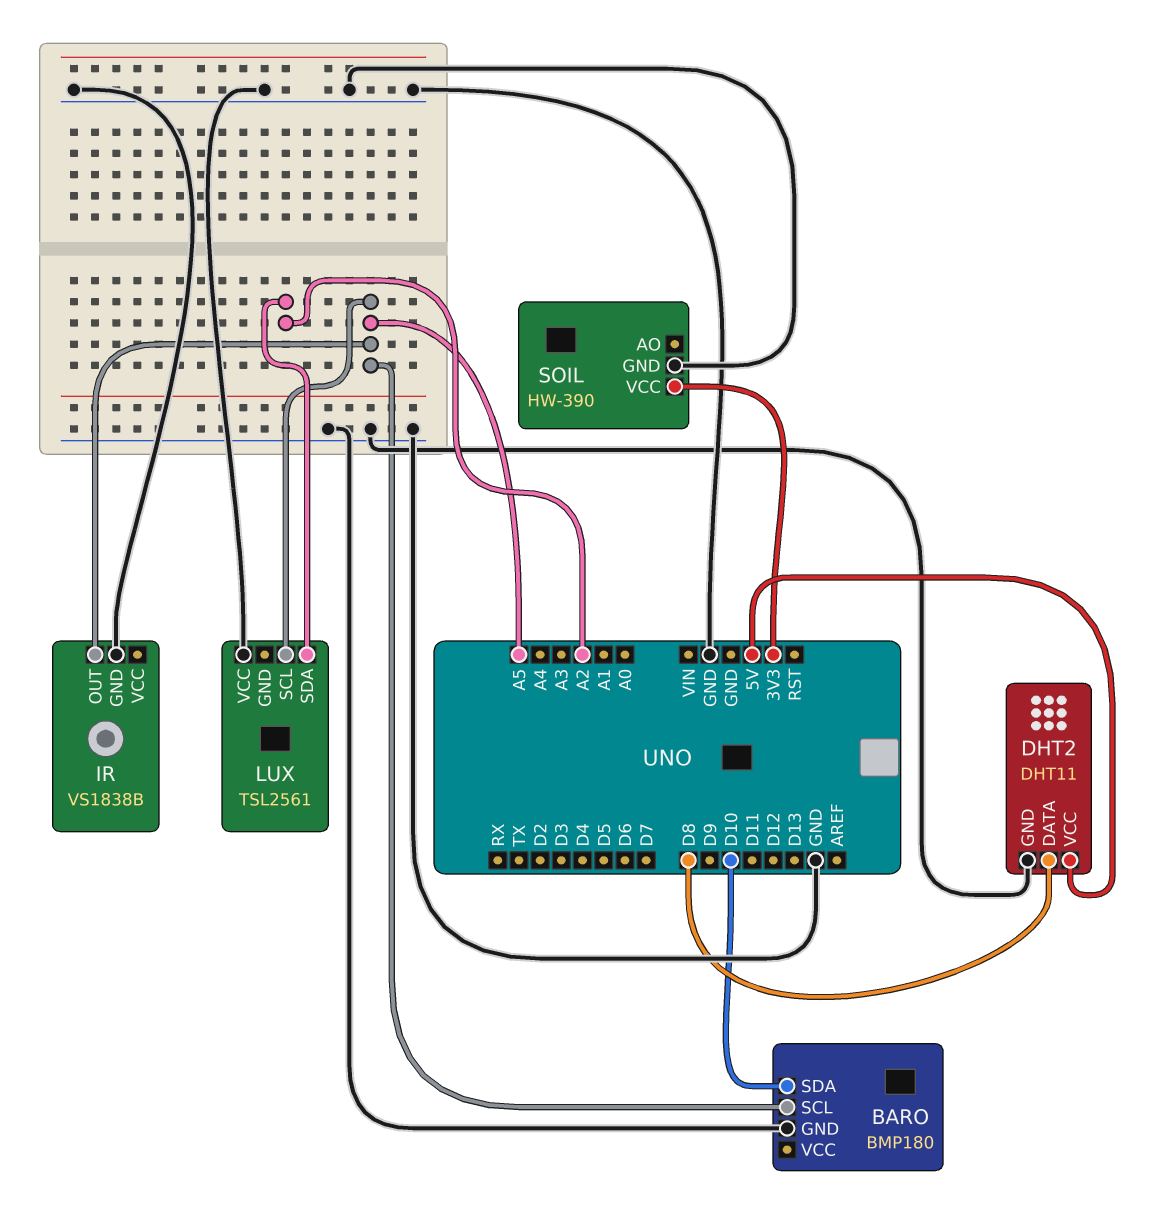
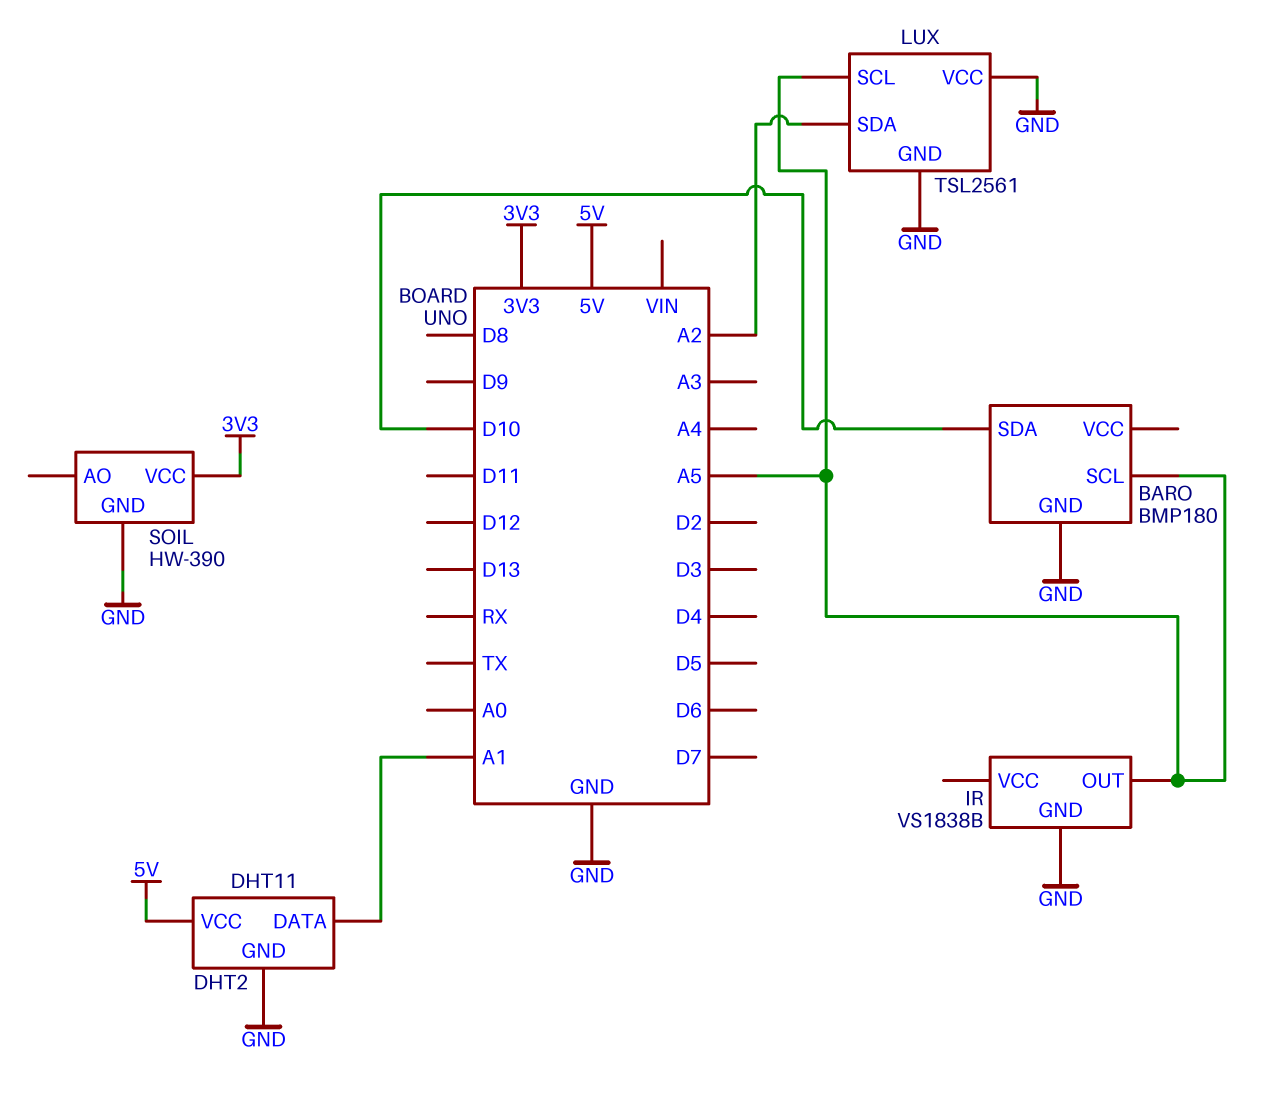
DHT2 pin DATA: D8 -> A1
LUX pin GND: none -> GND

